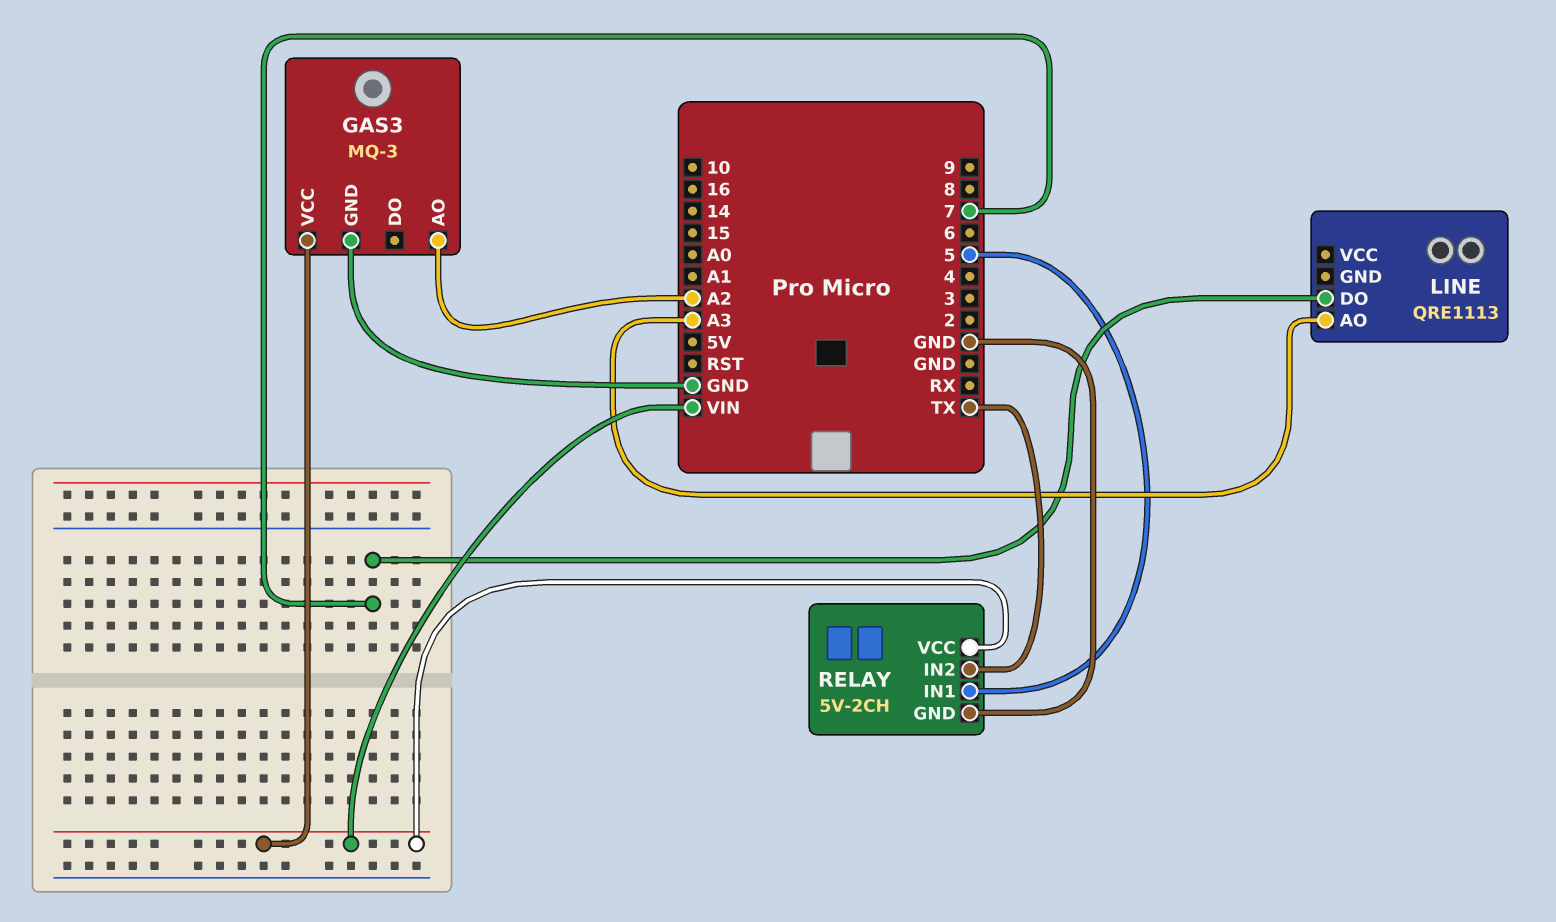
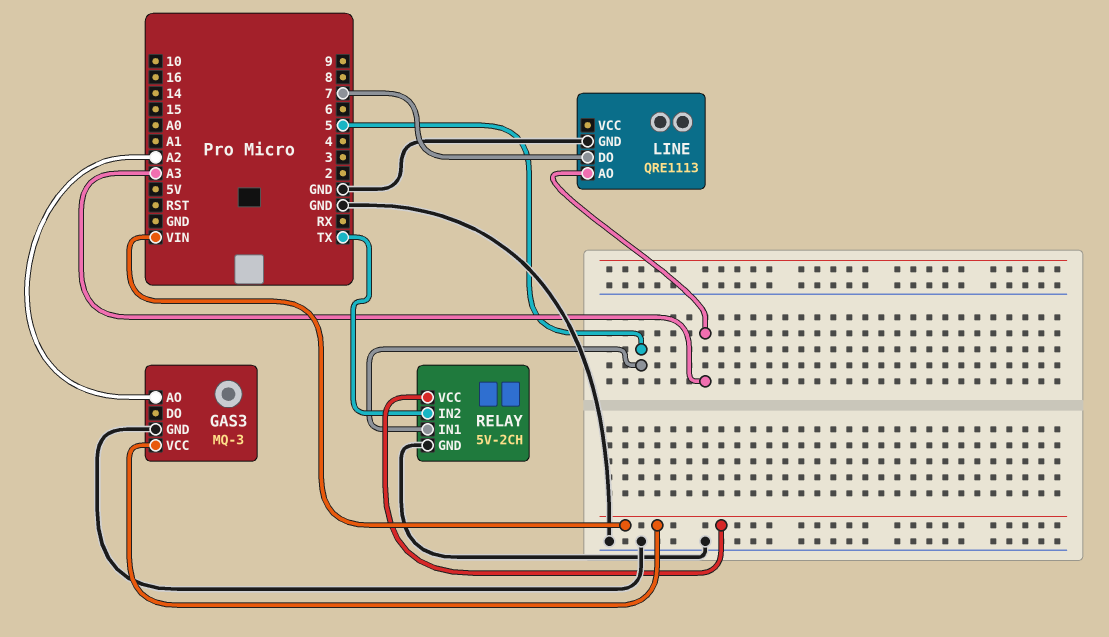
LINE pin GND: none -> GND

